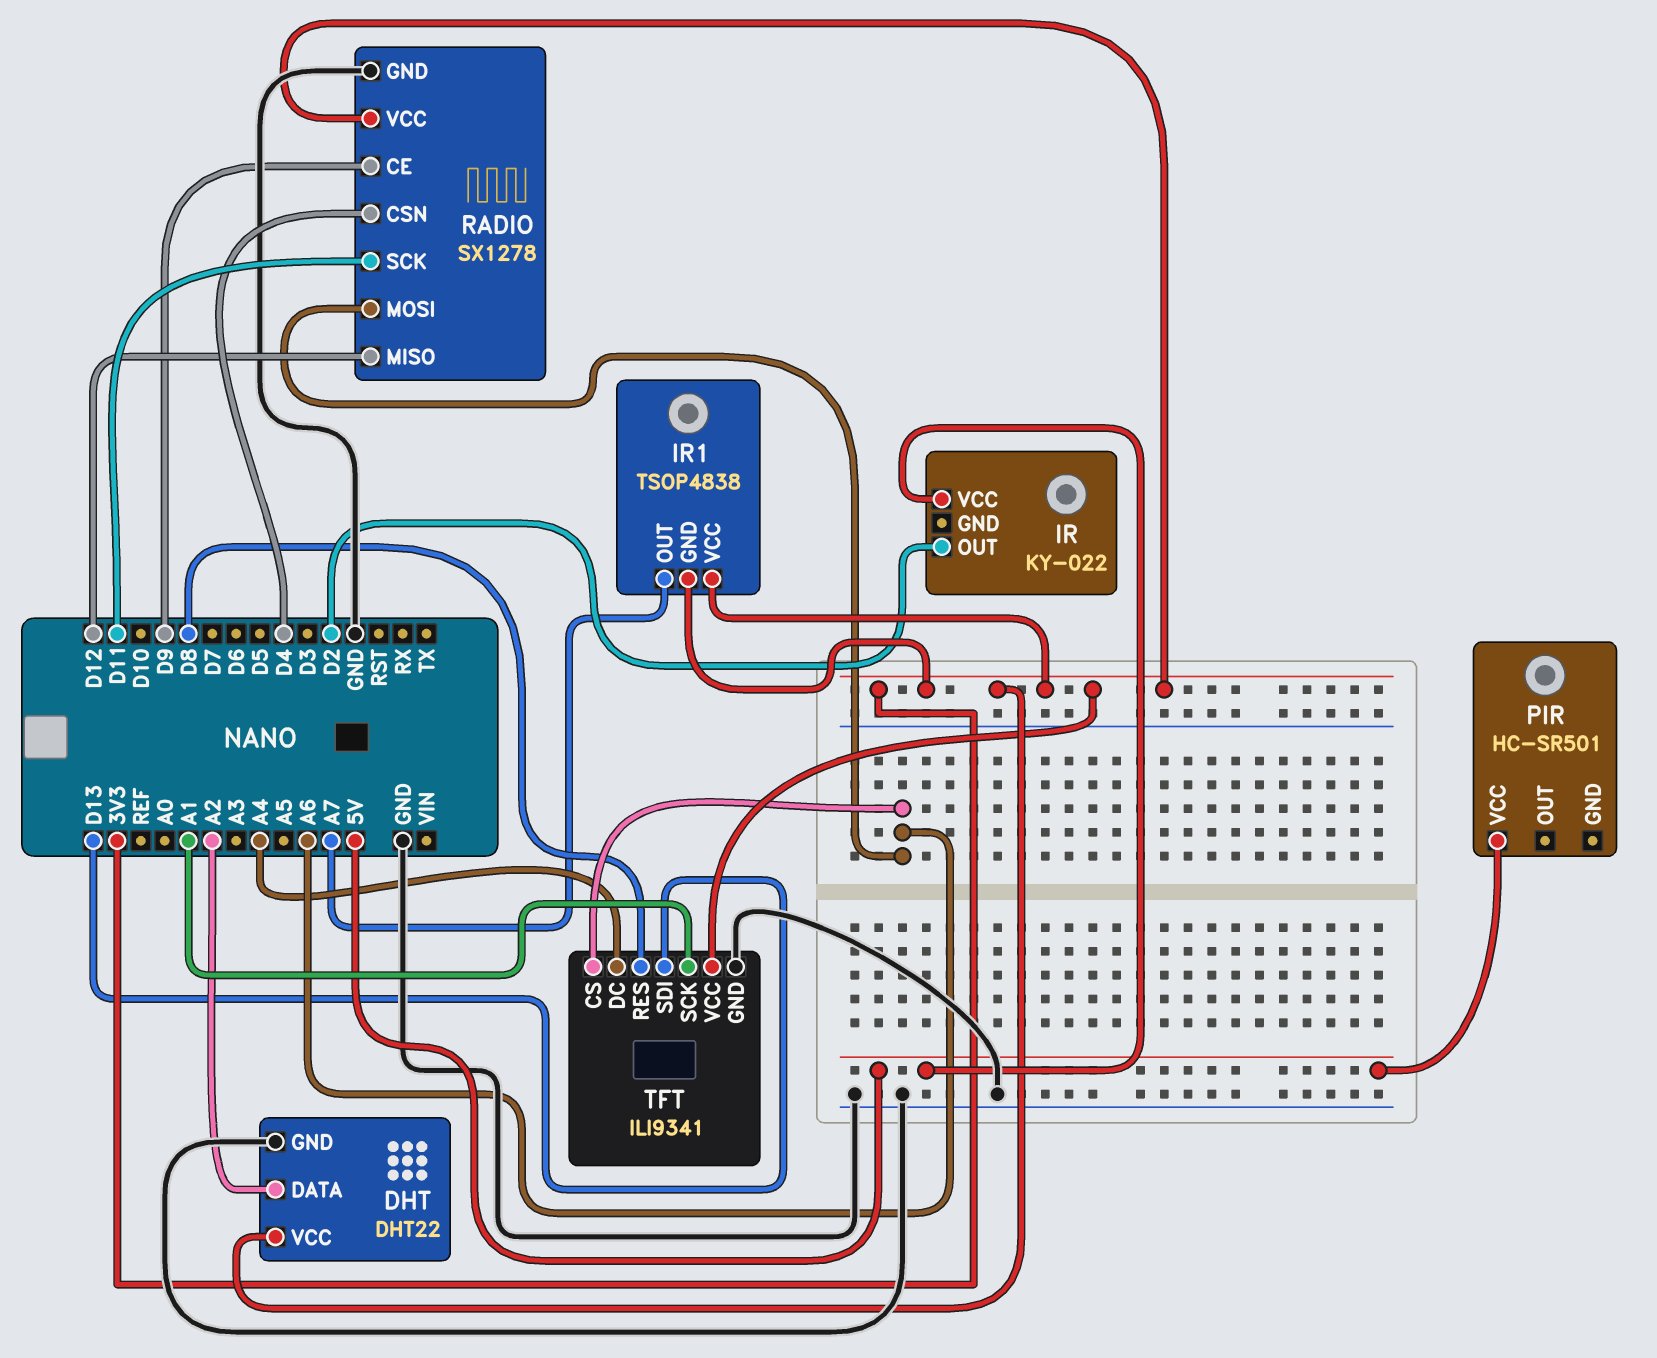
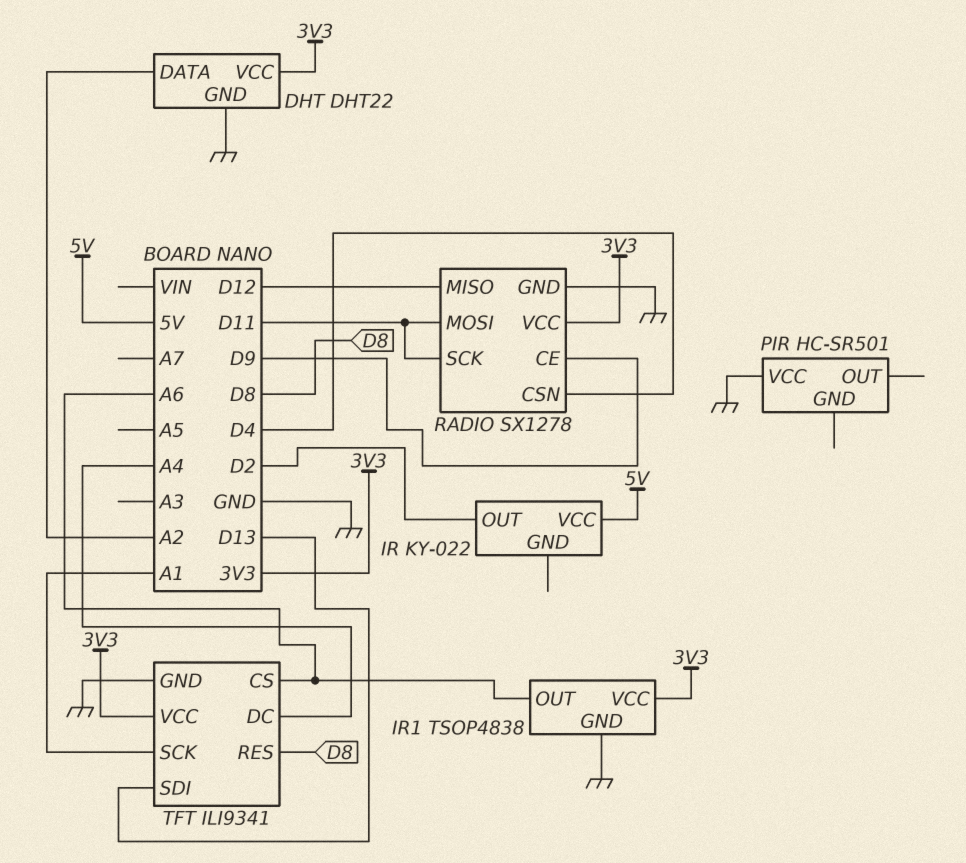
IR1 pin GND: 3V3 -> GND
IR1 pin OUT: A7 -> A6
PIR pin VCC: 5V -> GND
RADIO pin MOSI: A6 -> D11

